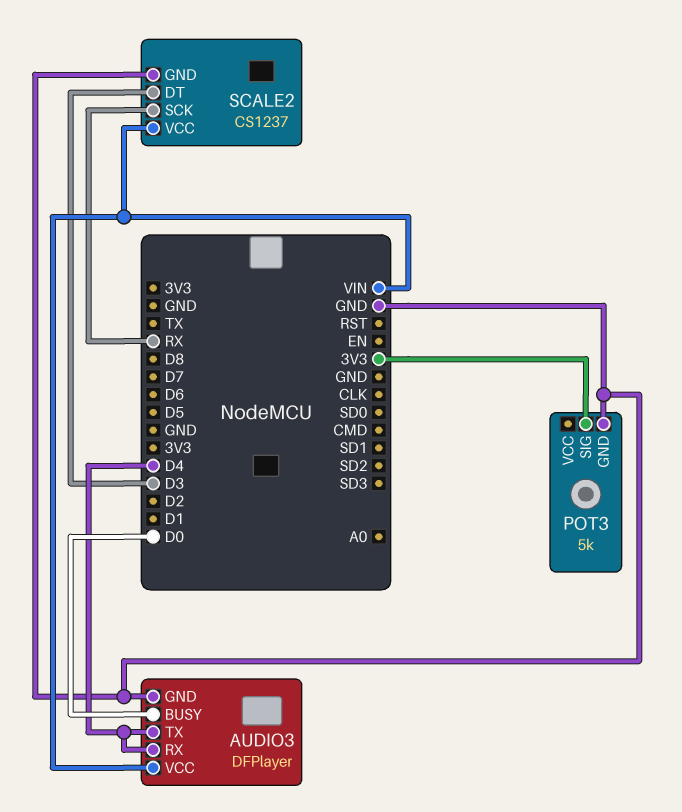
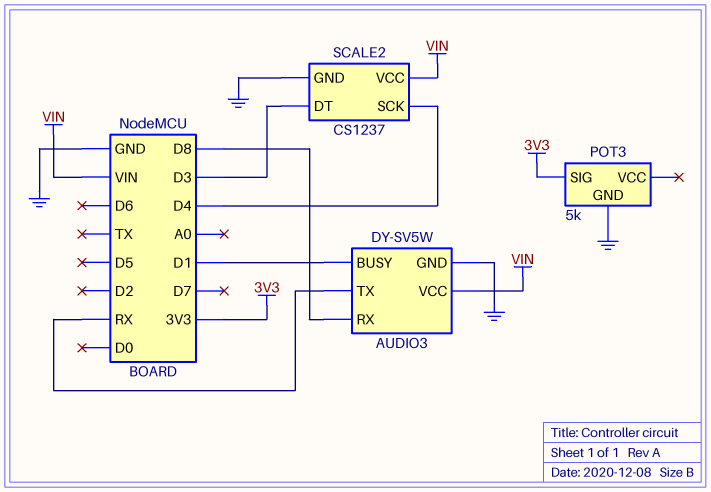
AUDIO3: DFPlayer -> DY-SV5W
AUDIO3 pin BUSY: D0 -> D1
AUDIO3 pin RX: D4 -> D8
AUDIO3 pin TX: D4 -> RX
SCALE2 pin SCK: RX -> D4

